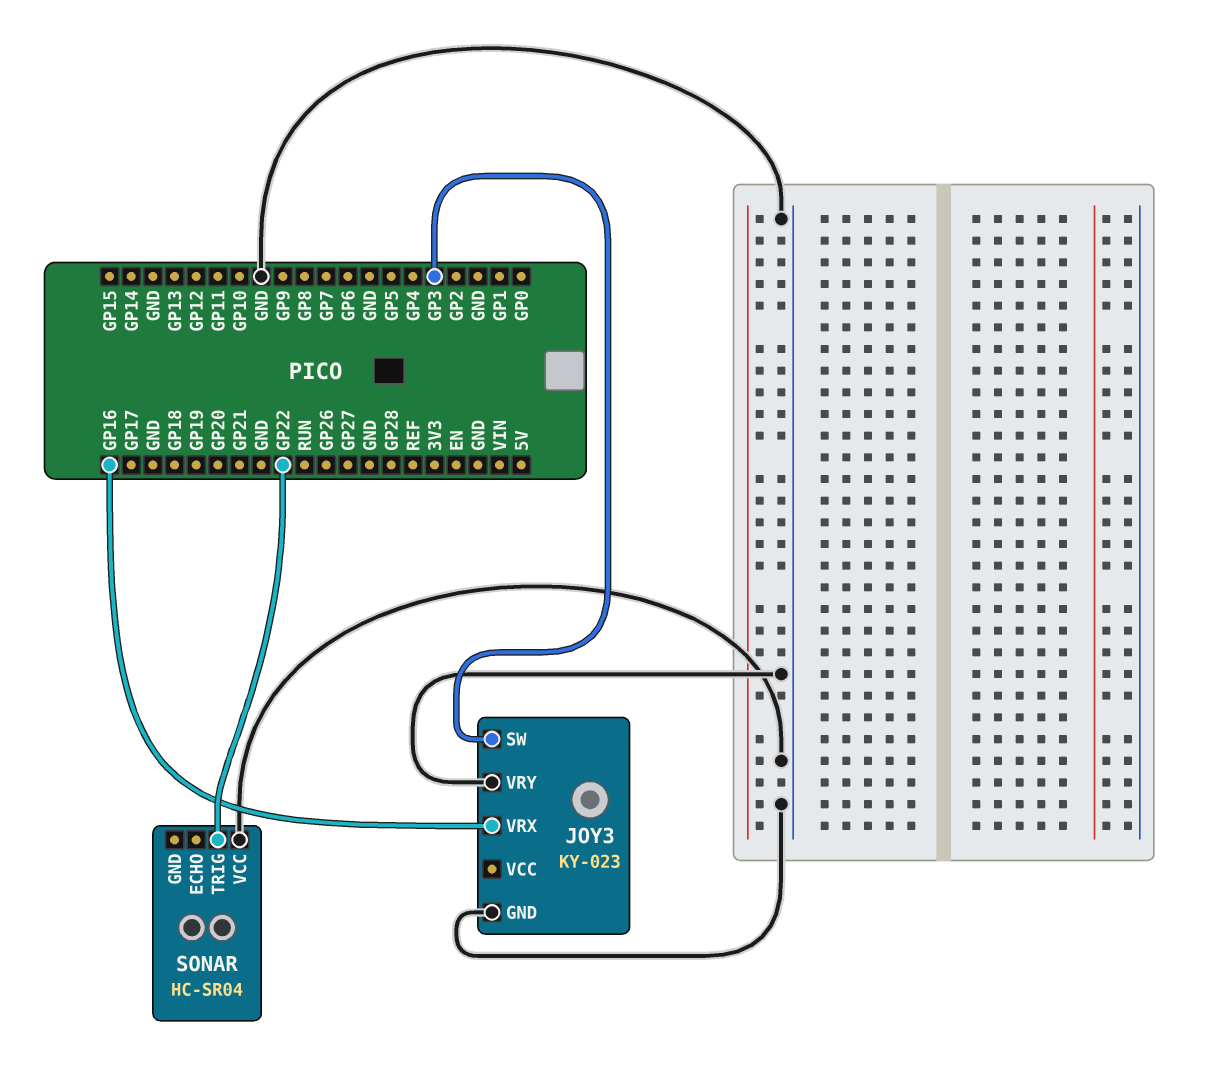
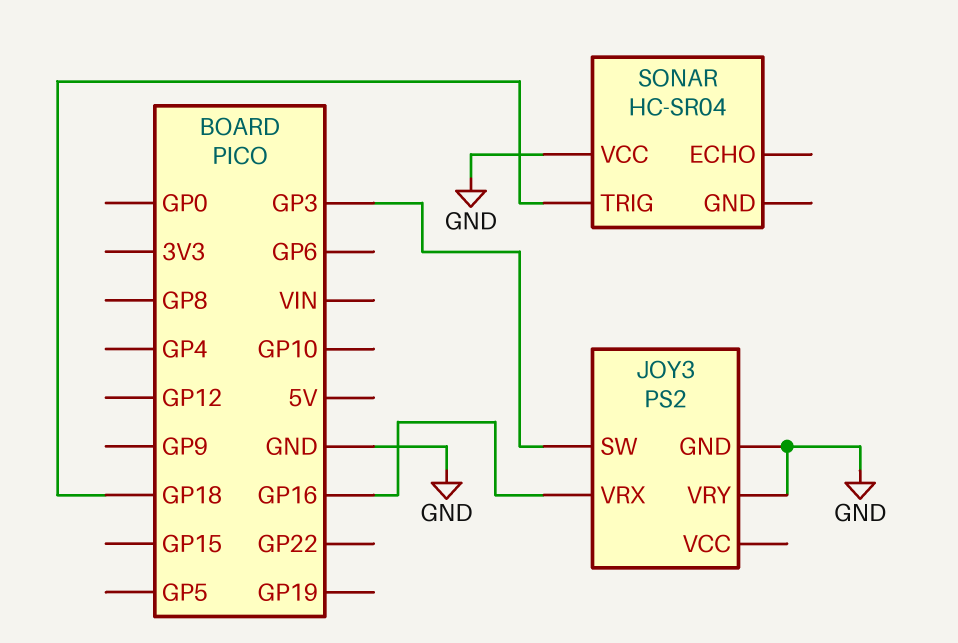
JOY3: KY-023 -> PS2
SONAR pin TRIG: GP22 -> GP18

